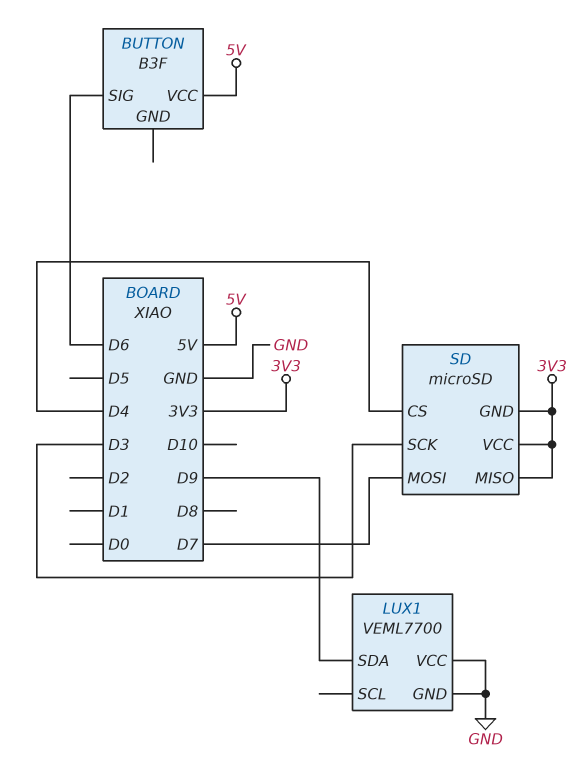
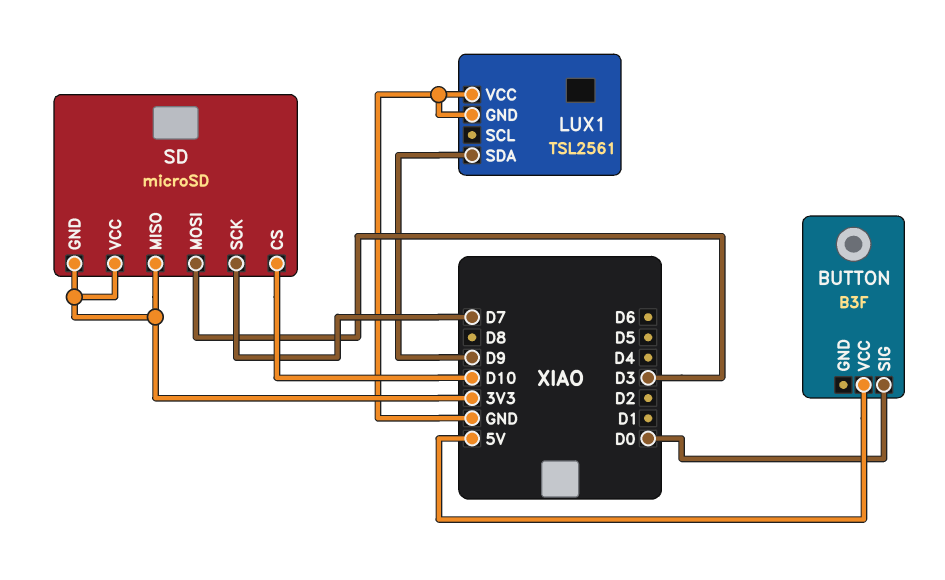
BUTTON pin SIG: D6 -> D0
LUX1: VEML7700 -> TSL2561
SD pin CS: D4 -> D10
SD pin MOSI: D7 -> D3
SD pin SCK: D3 -> D7

